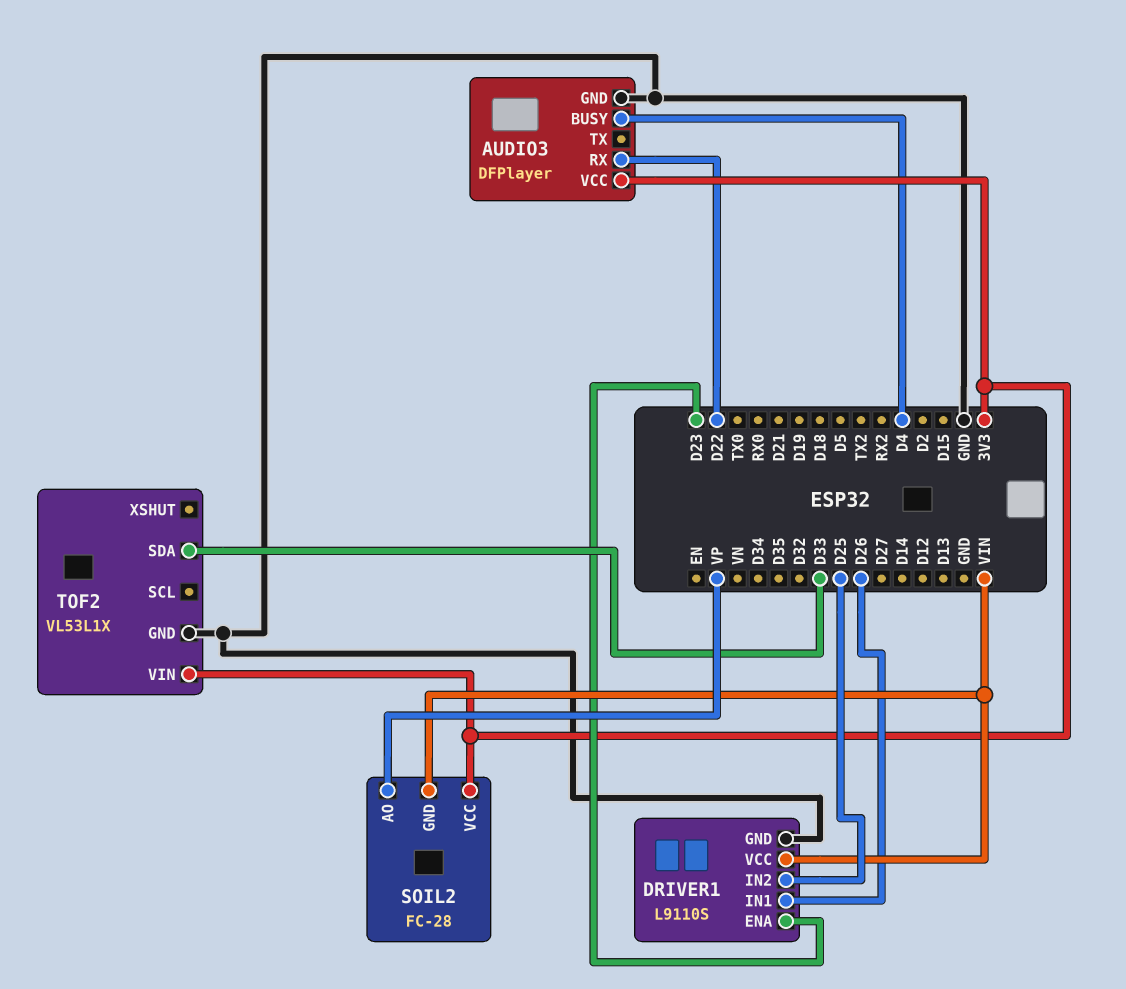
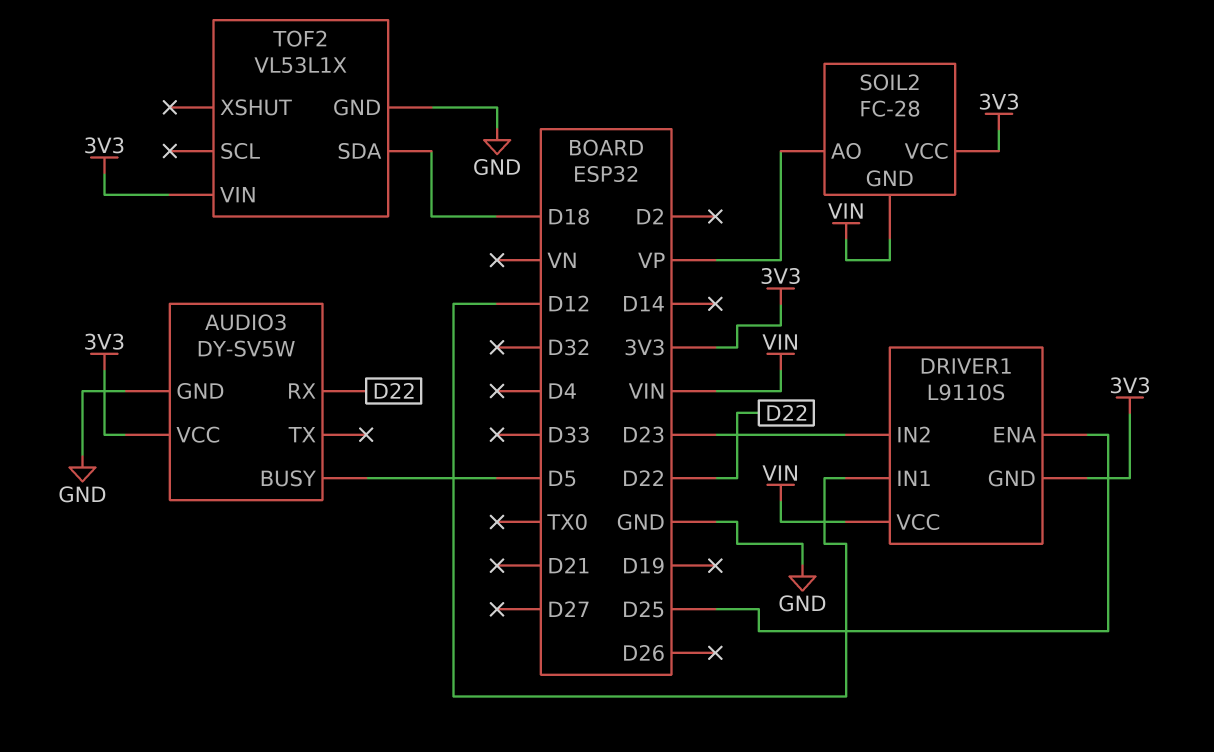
AUDIO3: DFPlayer -> DY-SV5W
AUDIO3 pin BUSY: D4 -> D5
DRIVER1 pin ENA: D23 -> D25
DRIVER1 pin GND: GND -> 3V3
DRIVER1 pin IN1: D26 -> D12
DRIVER1 pin IN2: D25 -> D23
TOF2 pin SDA: D33 -> D18

